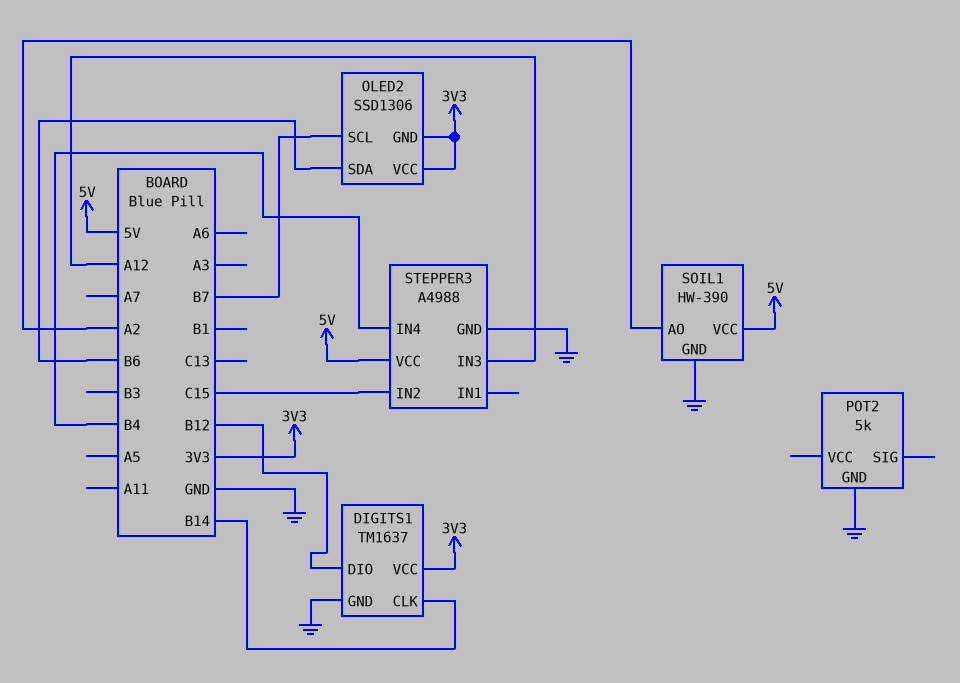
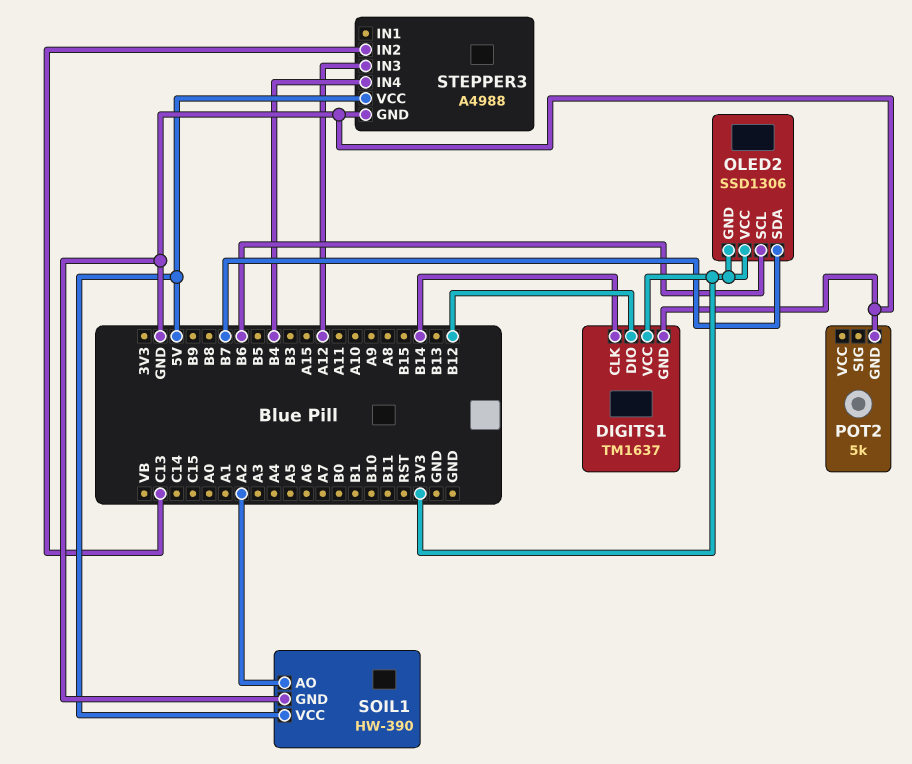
OLED2 pin SCL: B7 -> B6
OLED2 pin SDA: B6 -> B7
STEPPER3 pin IN2: C15 -> C13

